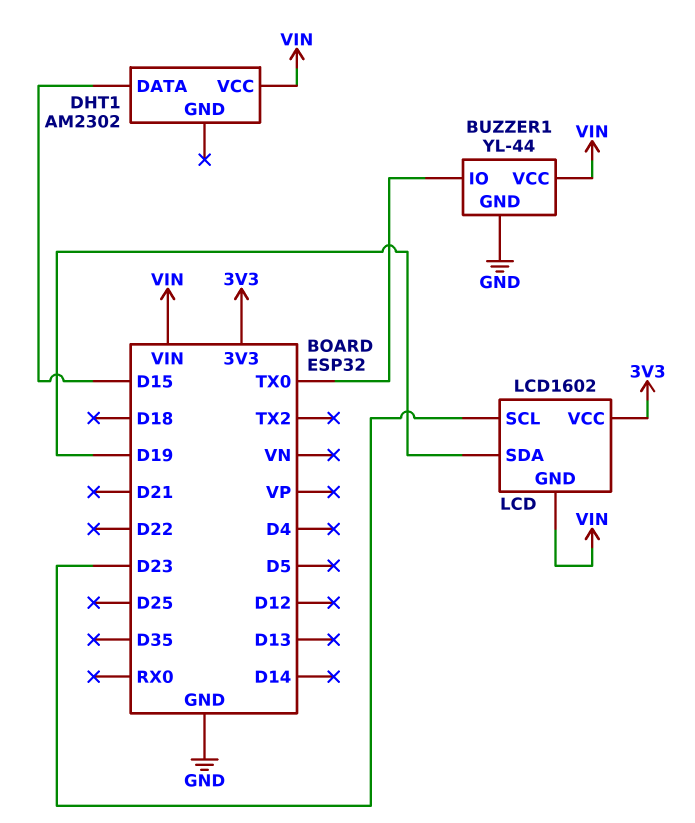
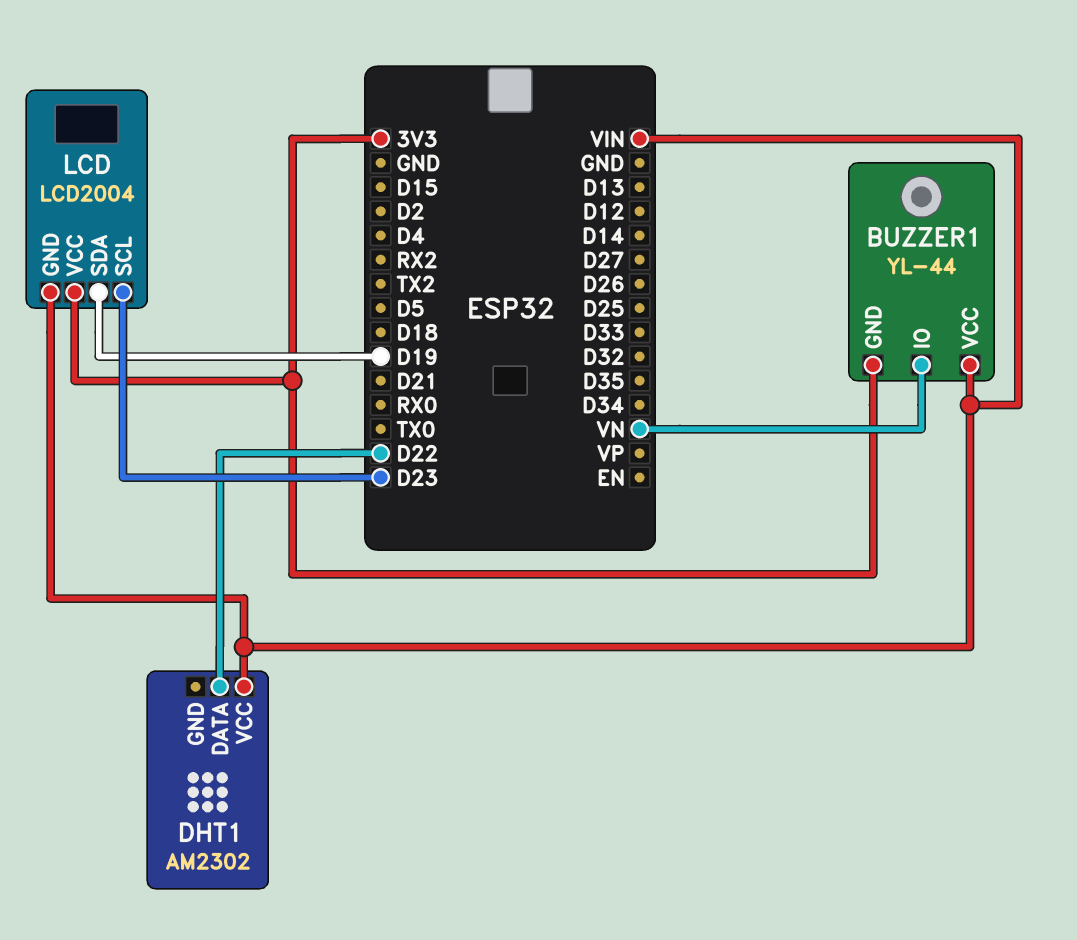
BUZZER1 pin GND: GND -> 3V3
BUZZER1 pin IO: TX0 -> VN
DHT1 pin DATA: D15 -> D22
LCD: LCD1602 -> LCD2004

